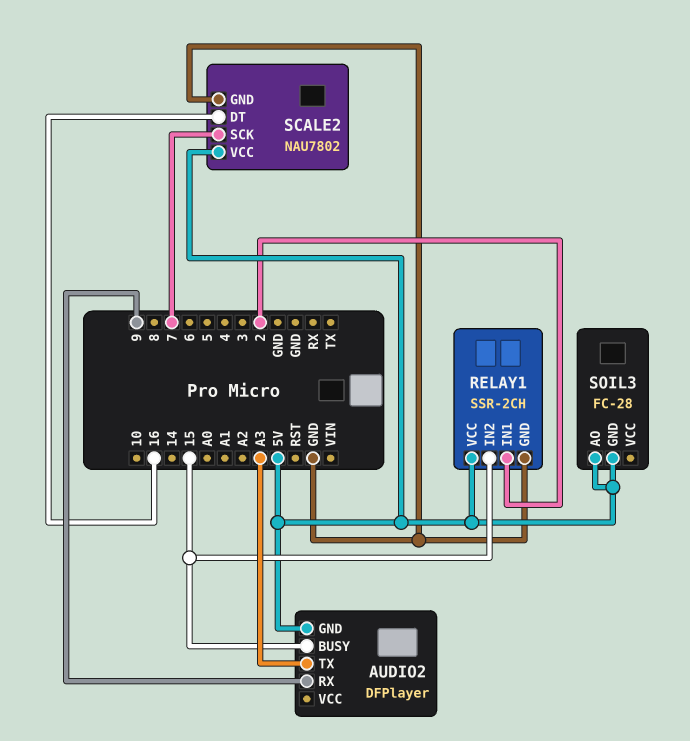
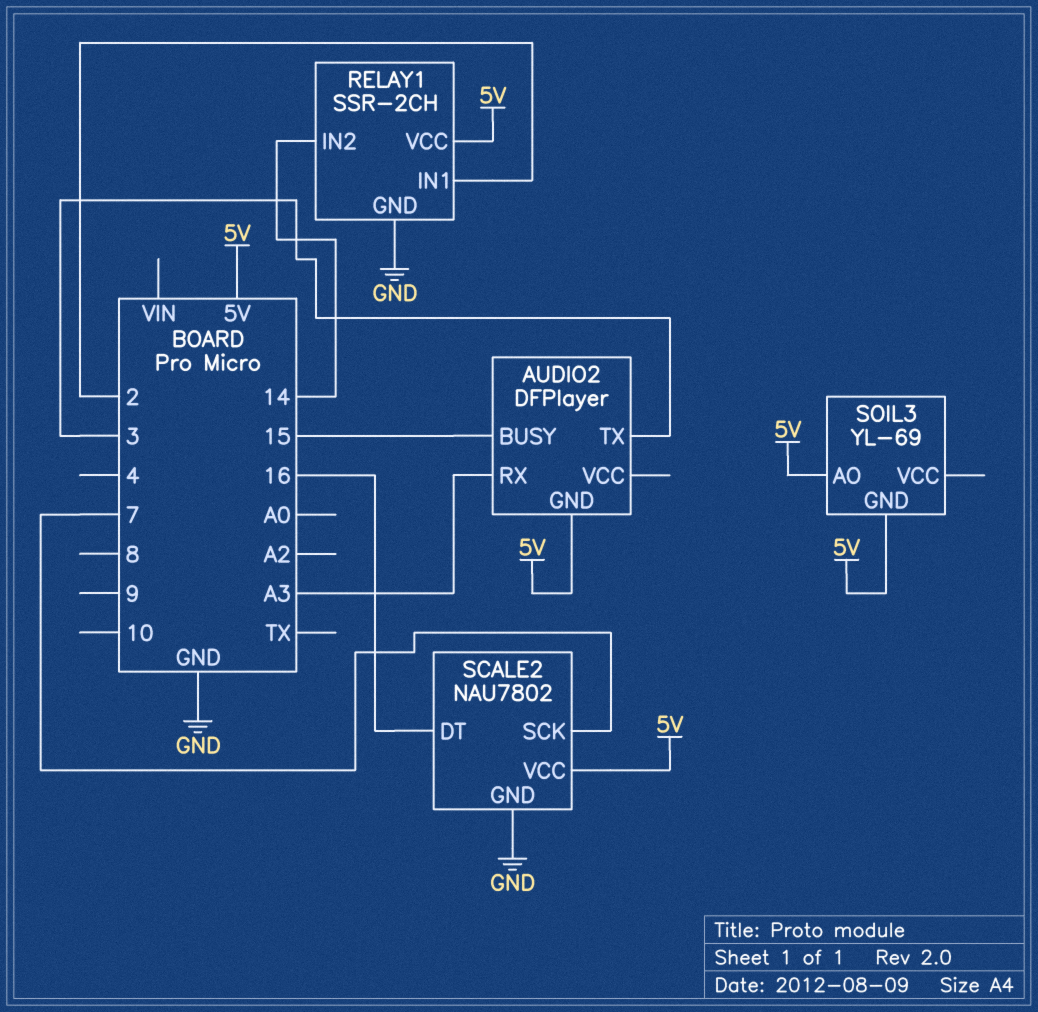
AUDIO2 pin RX: 9 -> A3
AUDIO2 pin TX: A3 -> 3
RELAY1 pin IN2: 15 -> 14
SOIL3: FC-28 -> YL-69

